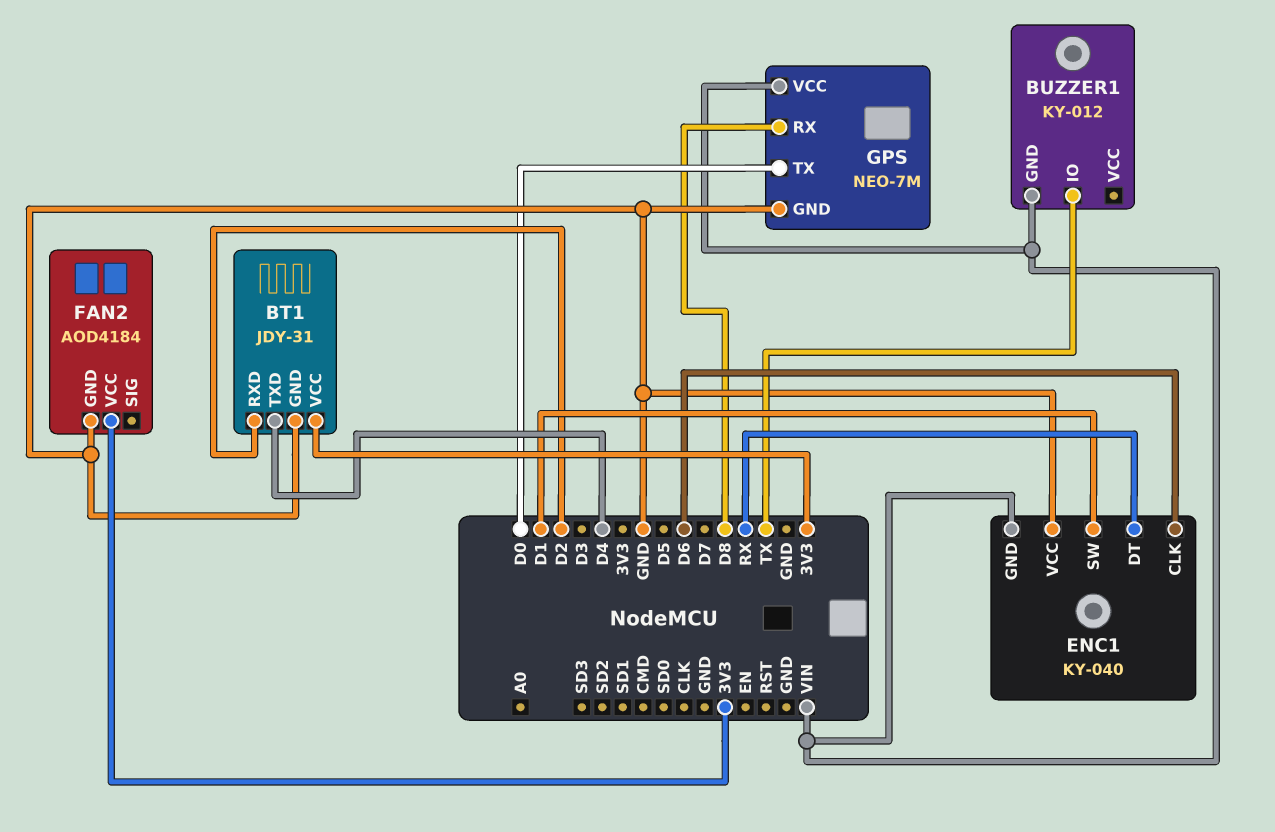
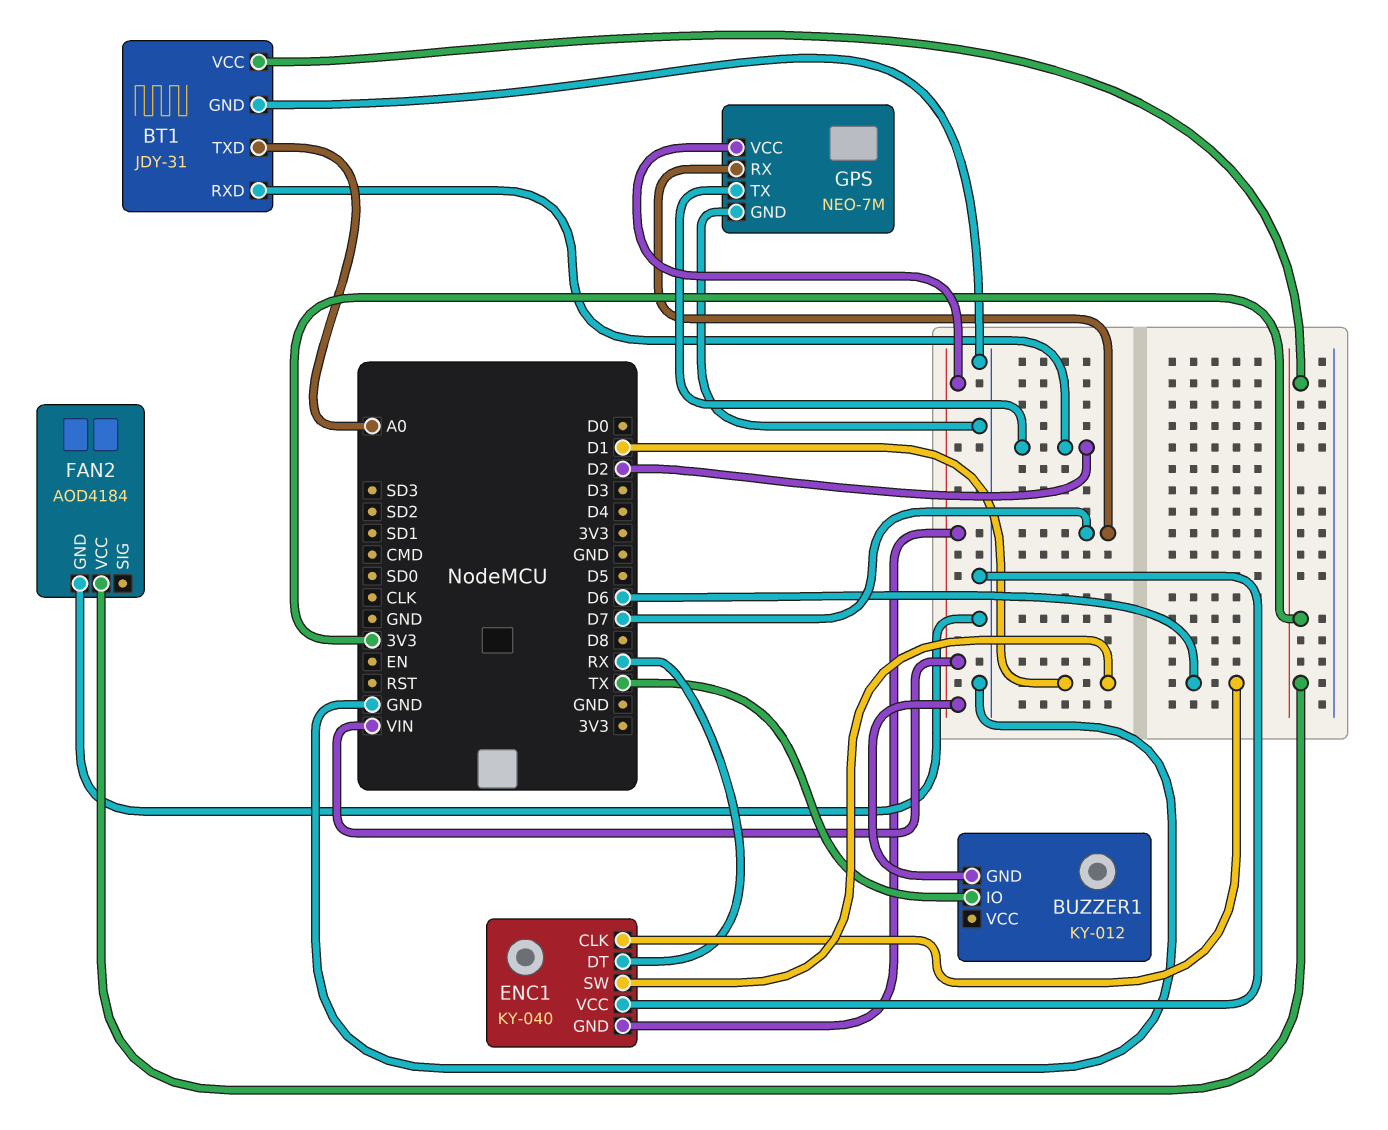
BT1 pin TXD: D4 -> A0
GPS pin RX: D8 -> D7
GPS pin TX: D0 -> D2

